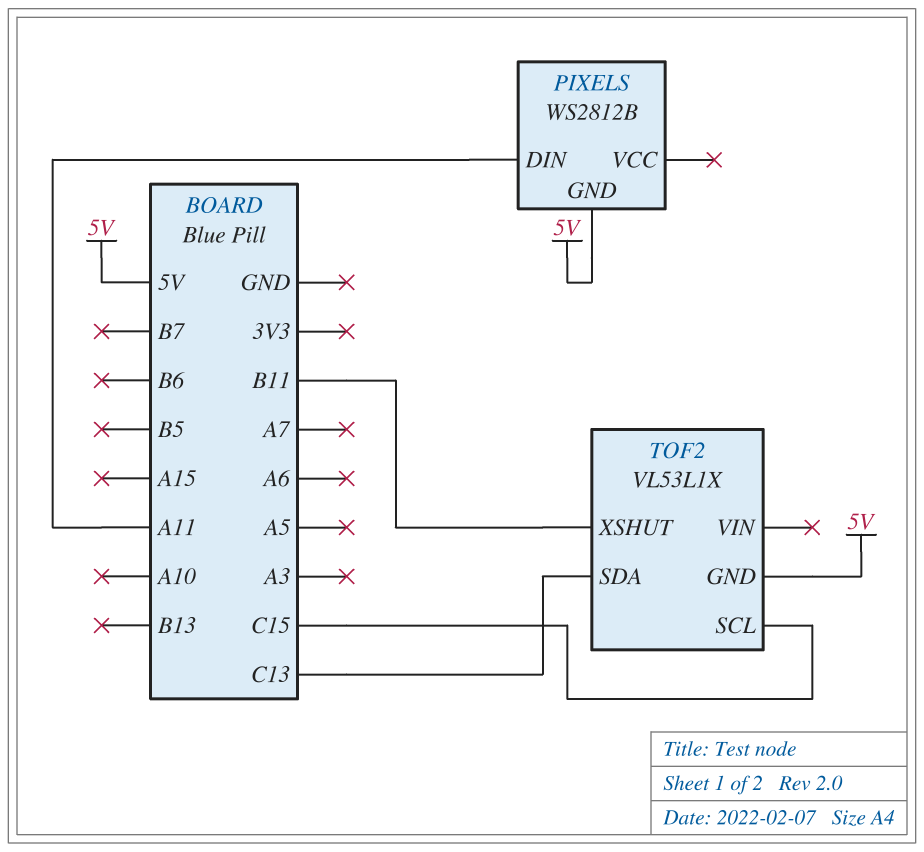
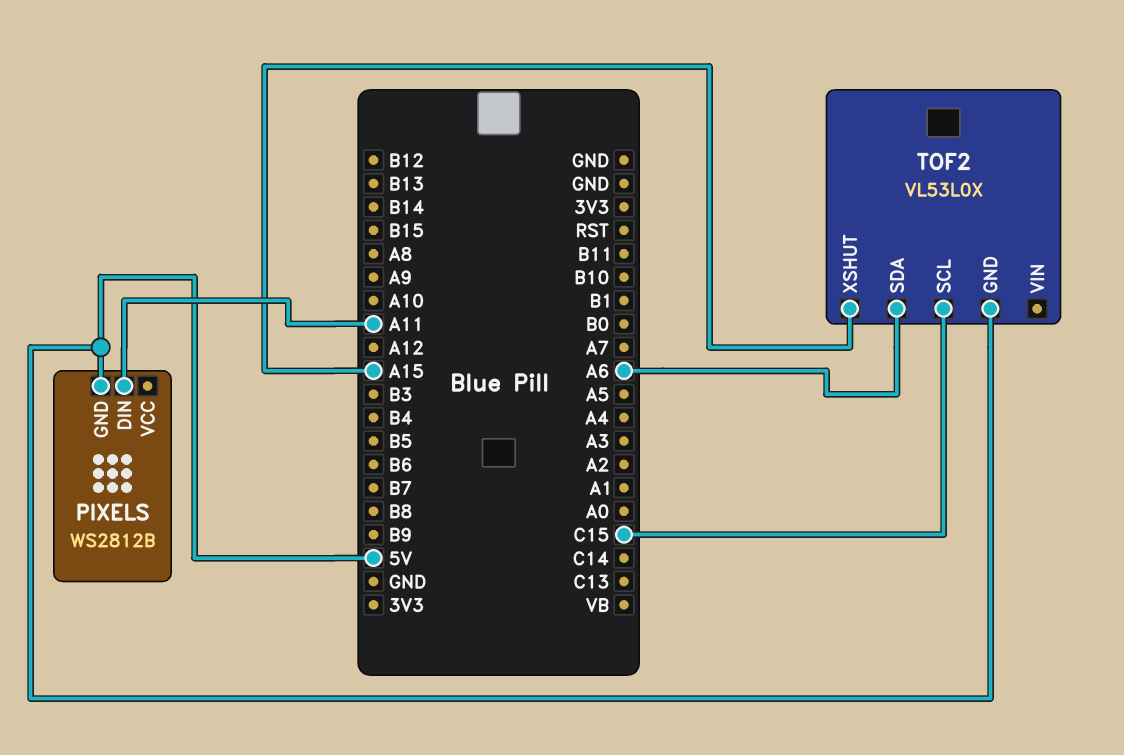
TOF2: VL53L1X -> VL53L0X
TOF2 pin SDA: C13 -> A6
TOF2 pin XSHUT: B11 -> A15

